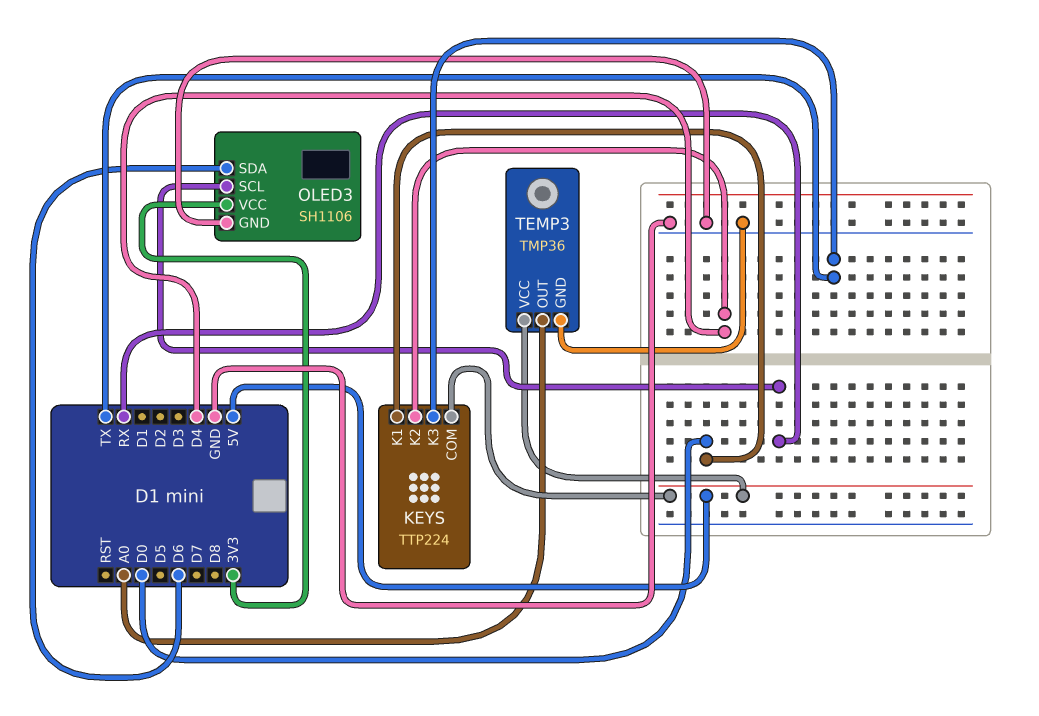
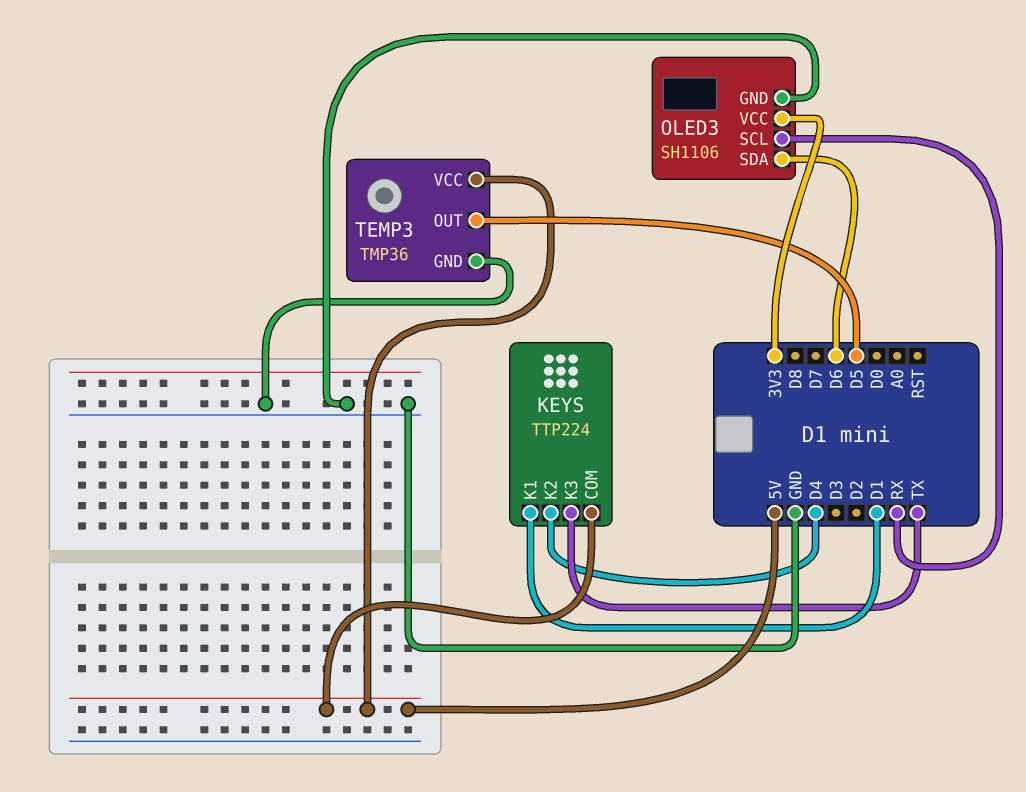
KEYS pin K1: D0 -> D1
TEMP3 pin OUT: A0 -> D5

